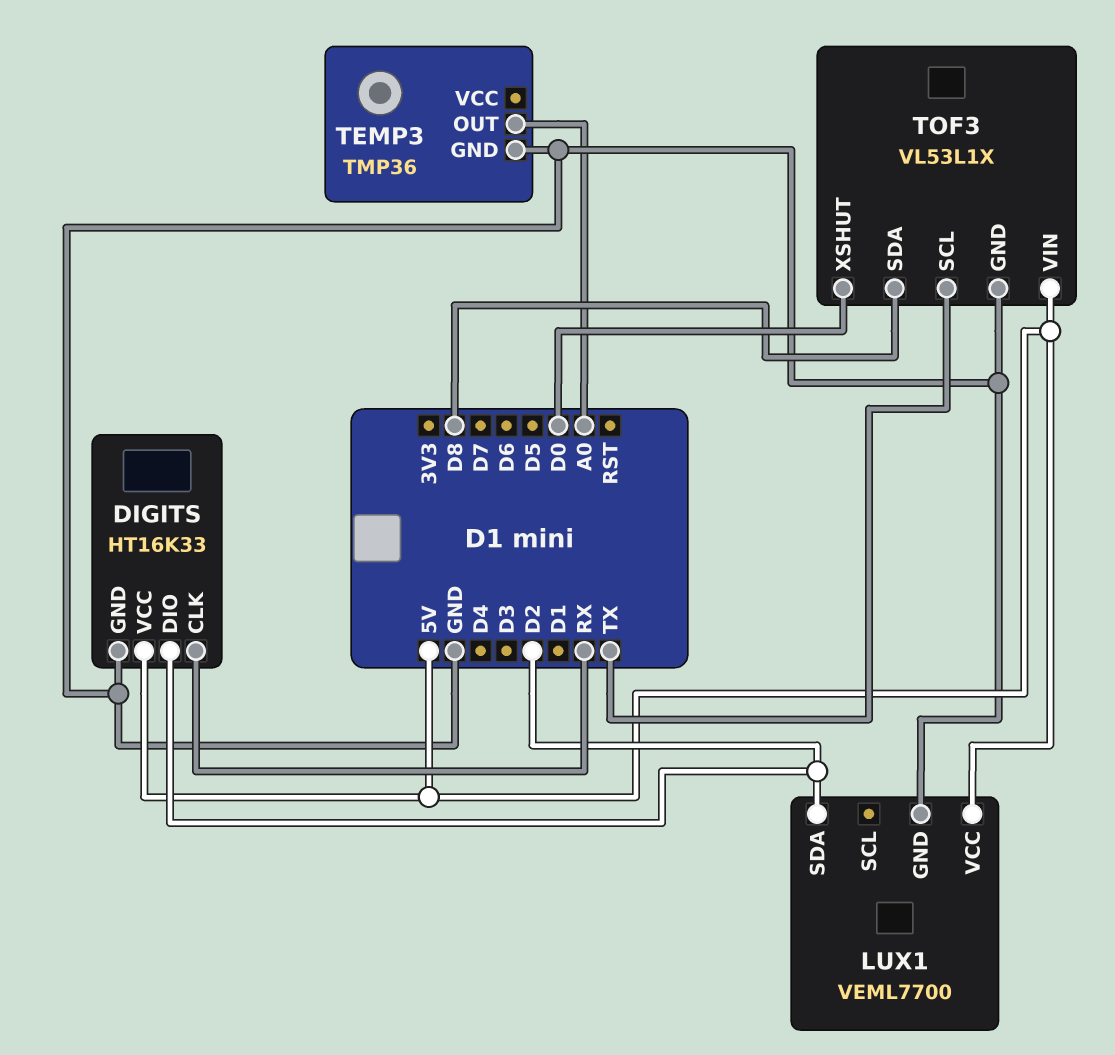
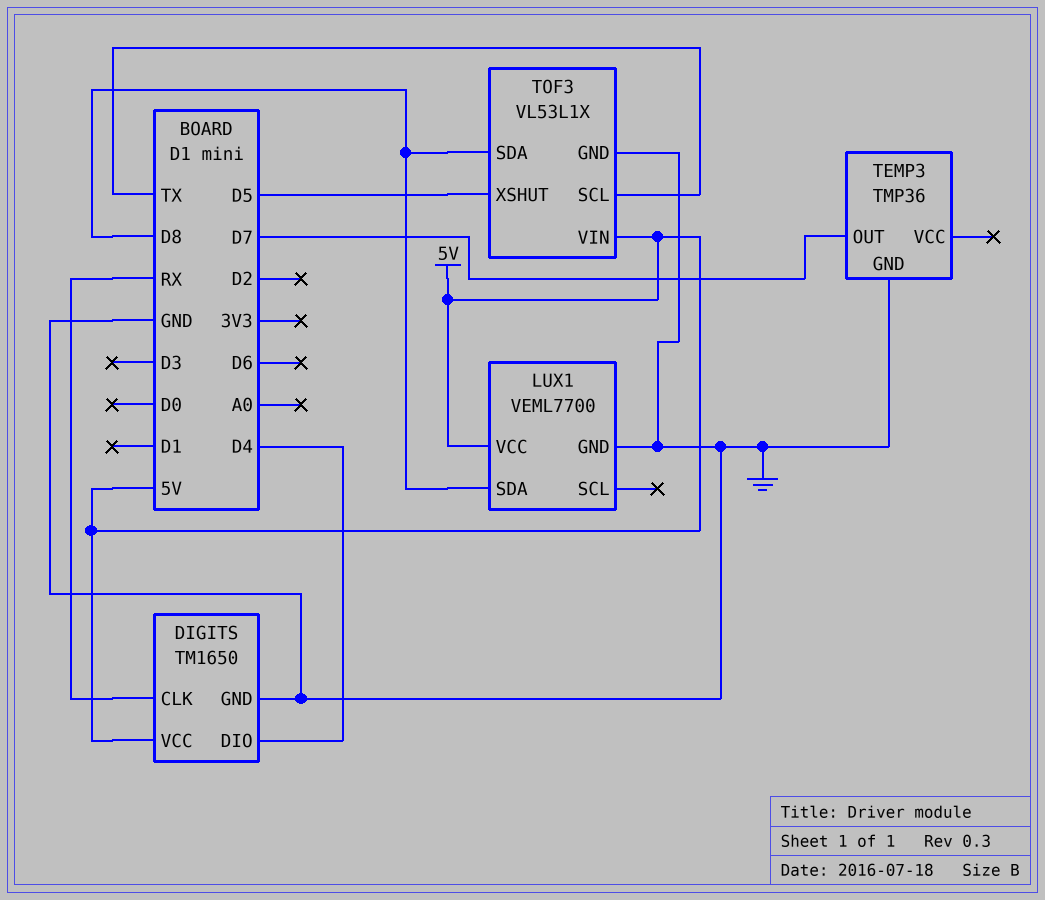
DIGITS: HT16K33 -> TM1650
DIGITS pin DIO: D2 -> D4
LUX1 pin SDA: D2 -> D8
TEMP3 pin OUT: A0 -> D7
TOF3 pin XSHUT: D0 -> D5

